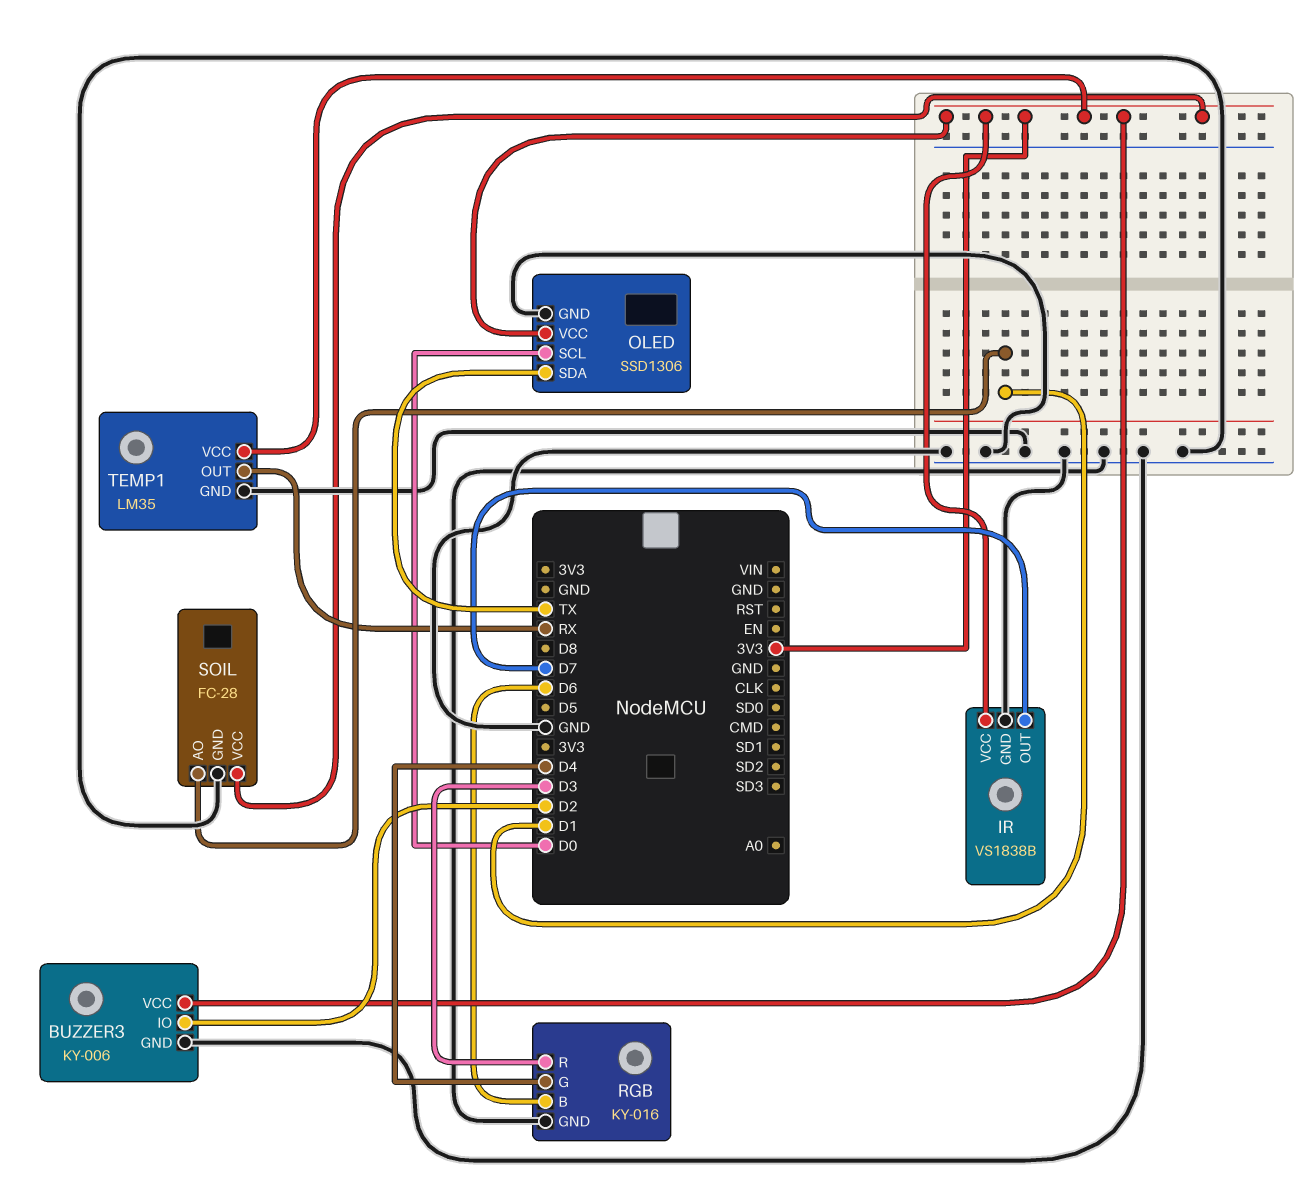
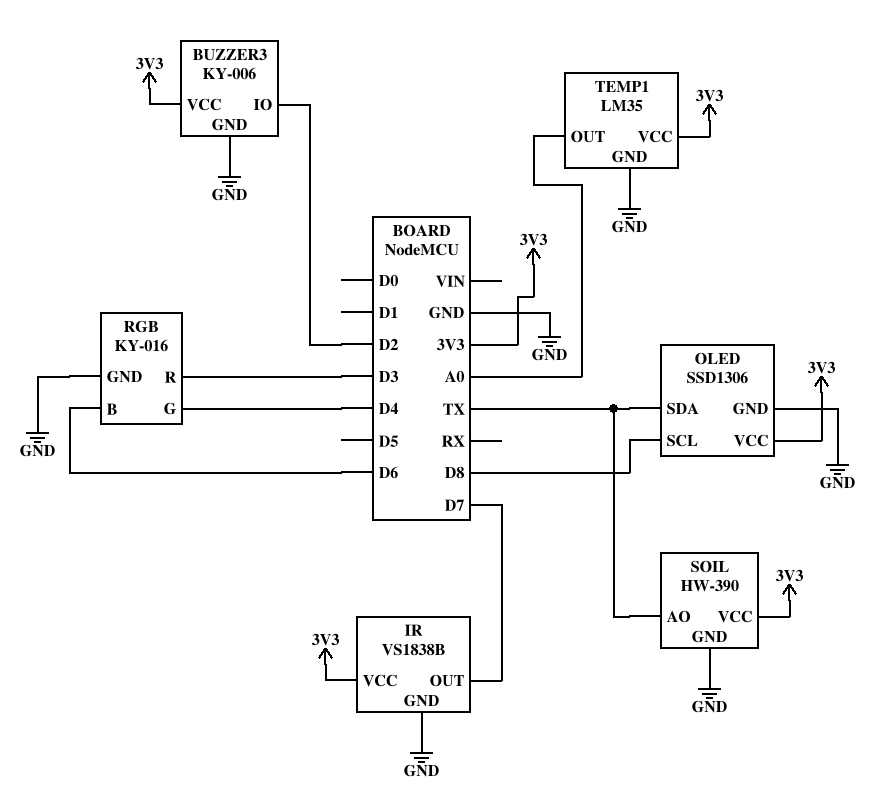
OLED pin SCL: D0 -> D8
SOIL: FC-28 -> HW-390
SOIL pin AO: D1 -> TX
TEMP1 pin OUT: RX -> A0

